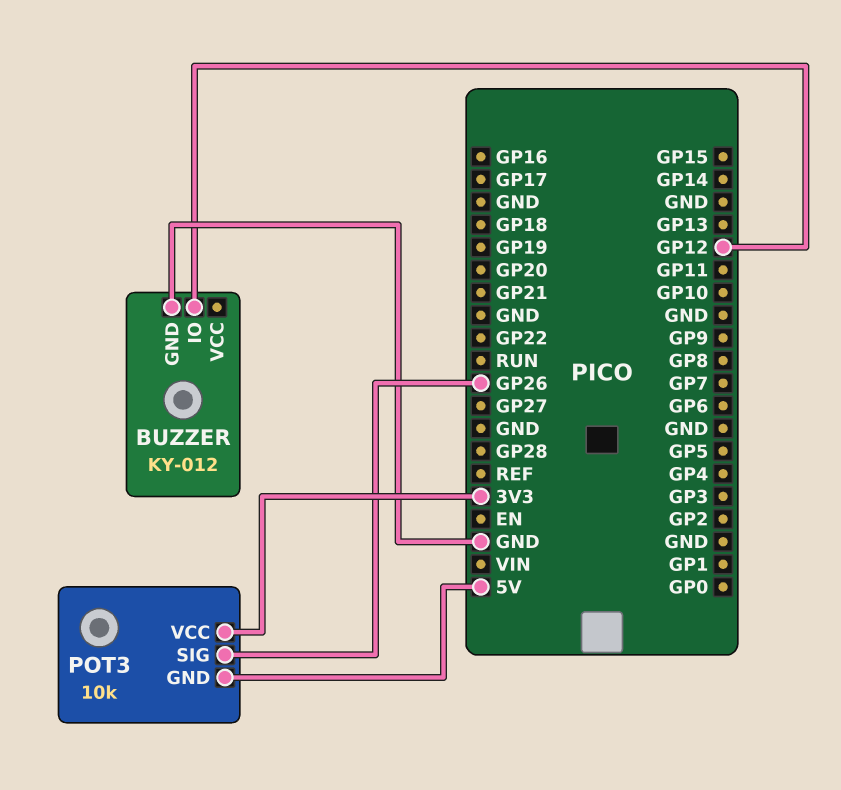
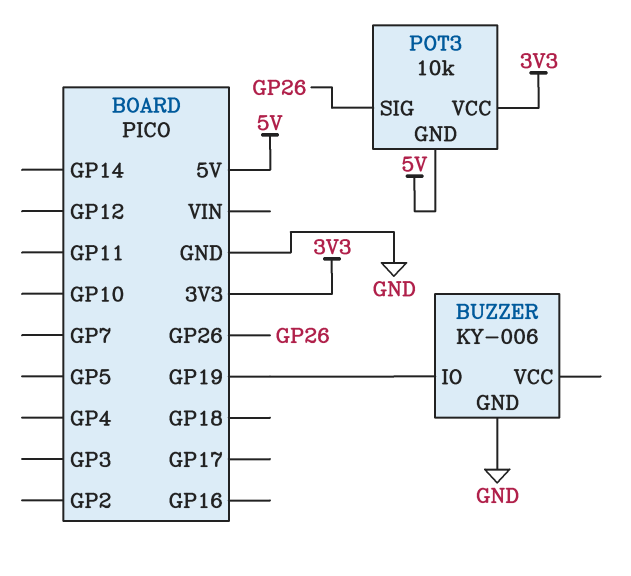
BUZZER: KY-012 -> KY-006
BUZZER pin IO: GP12 -> GP19

